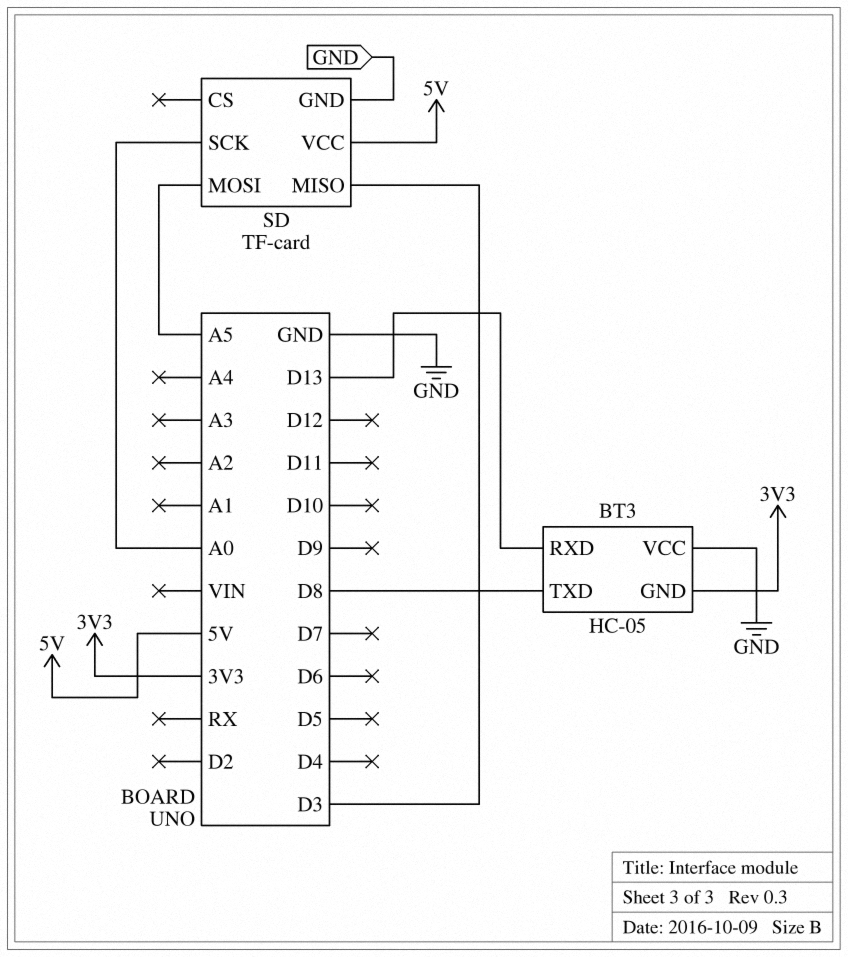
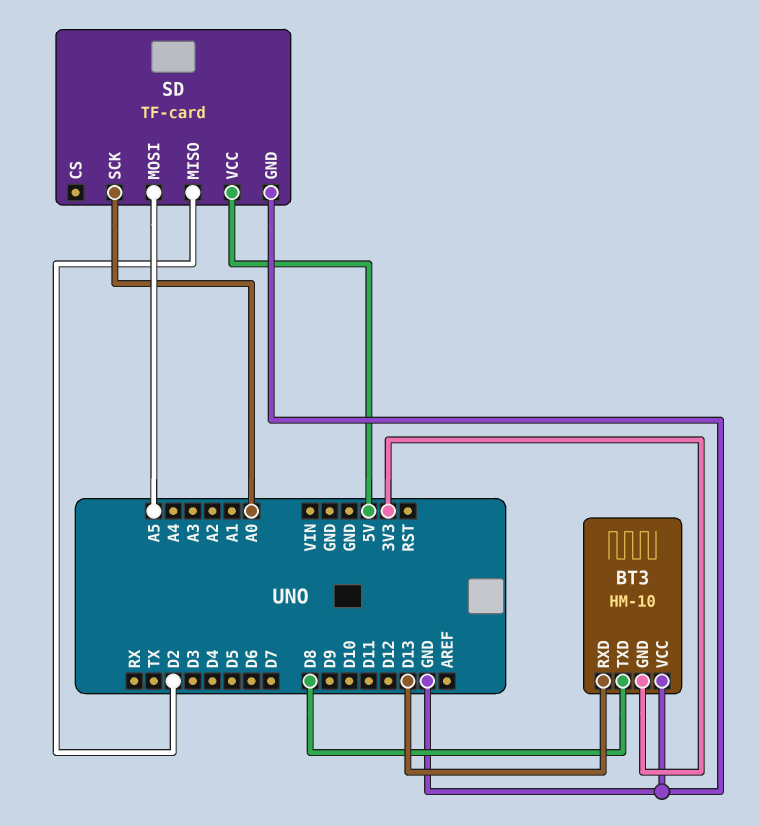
BT3: HC-05 -> HM-10
SD pin MISO: D3 -> D2

